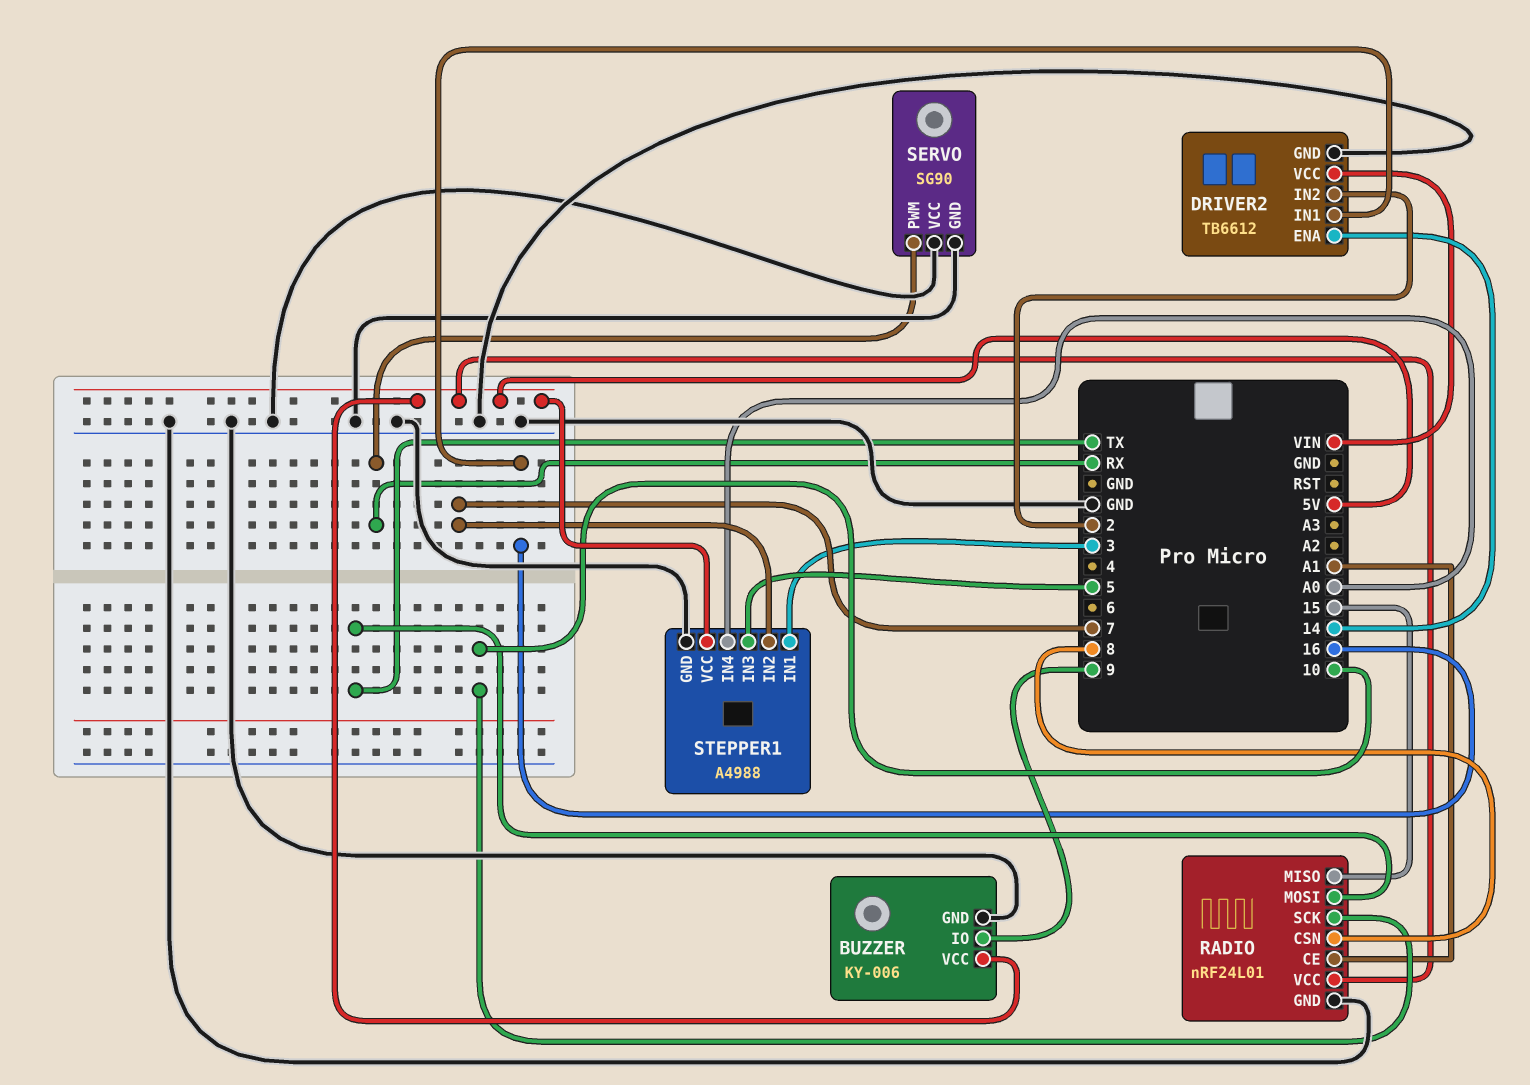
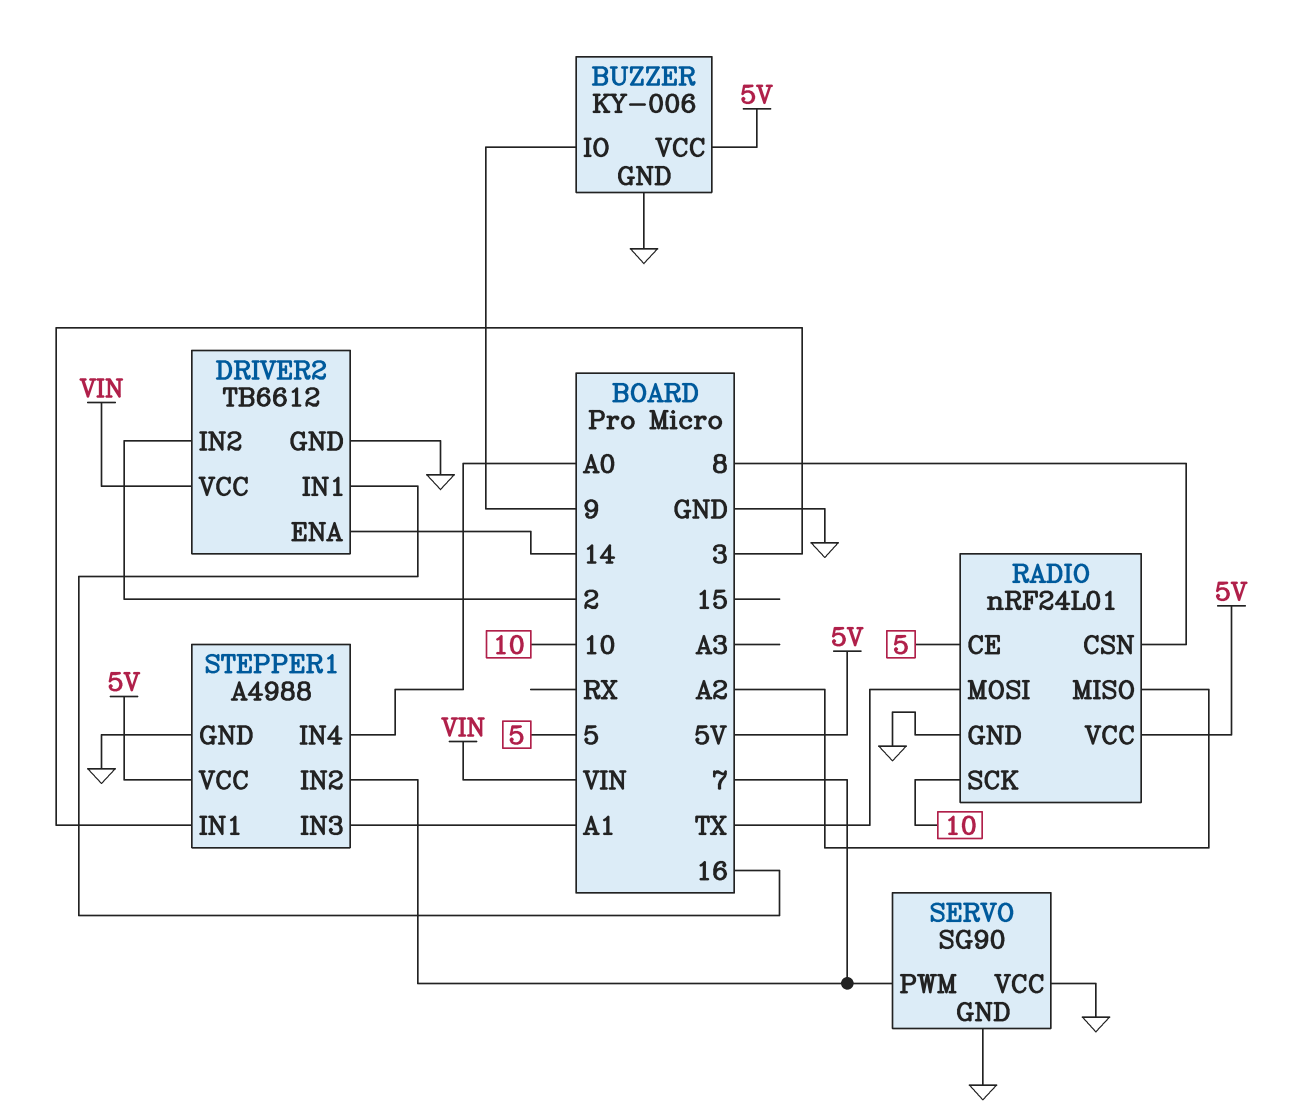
RADIO pin CE: A1 -> 5
RADIO pin MISO: 15 -> A2
SERVO pin PWM: RX -> 7
STEPPER1 pin IN3: 5 -> A1

